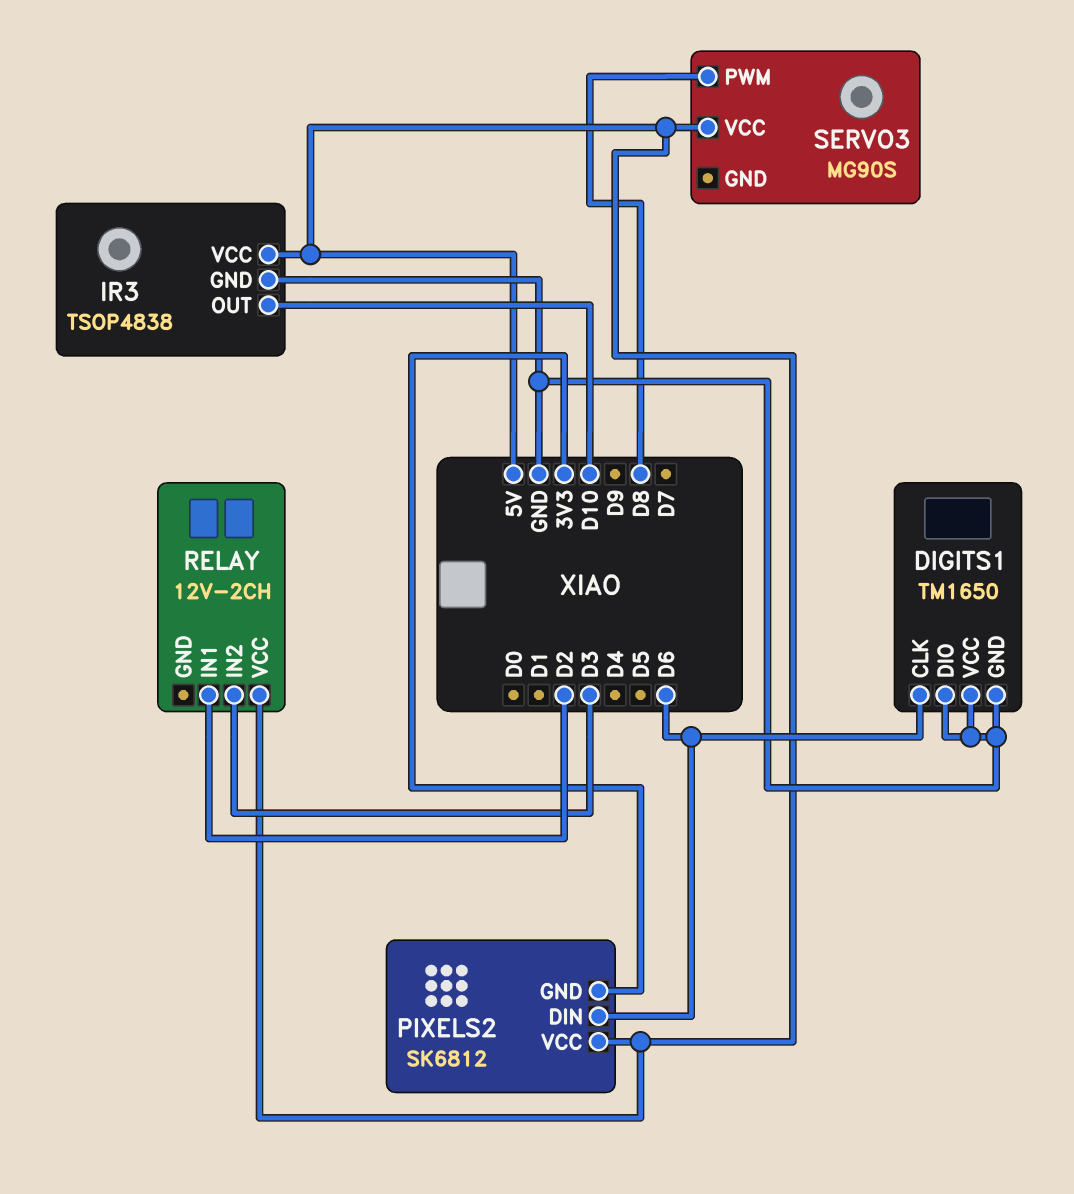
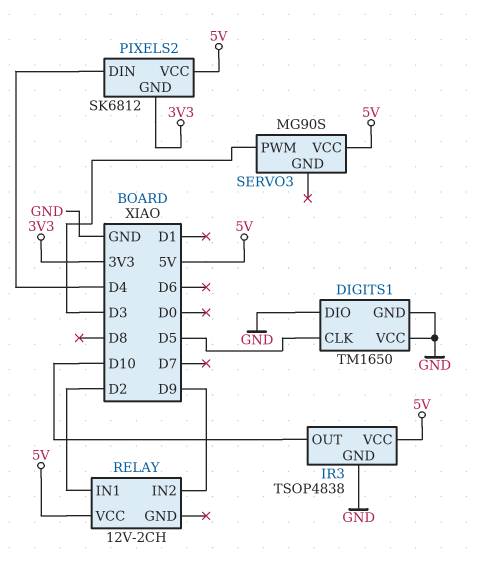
DIGITS1 pin CLK: D6 -> D5
PIXELS2 pin DIN: D6 -> D4
RELAY pin IN2: D3 -> D9
SERVO3 pin PWM: D8 -> D3

